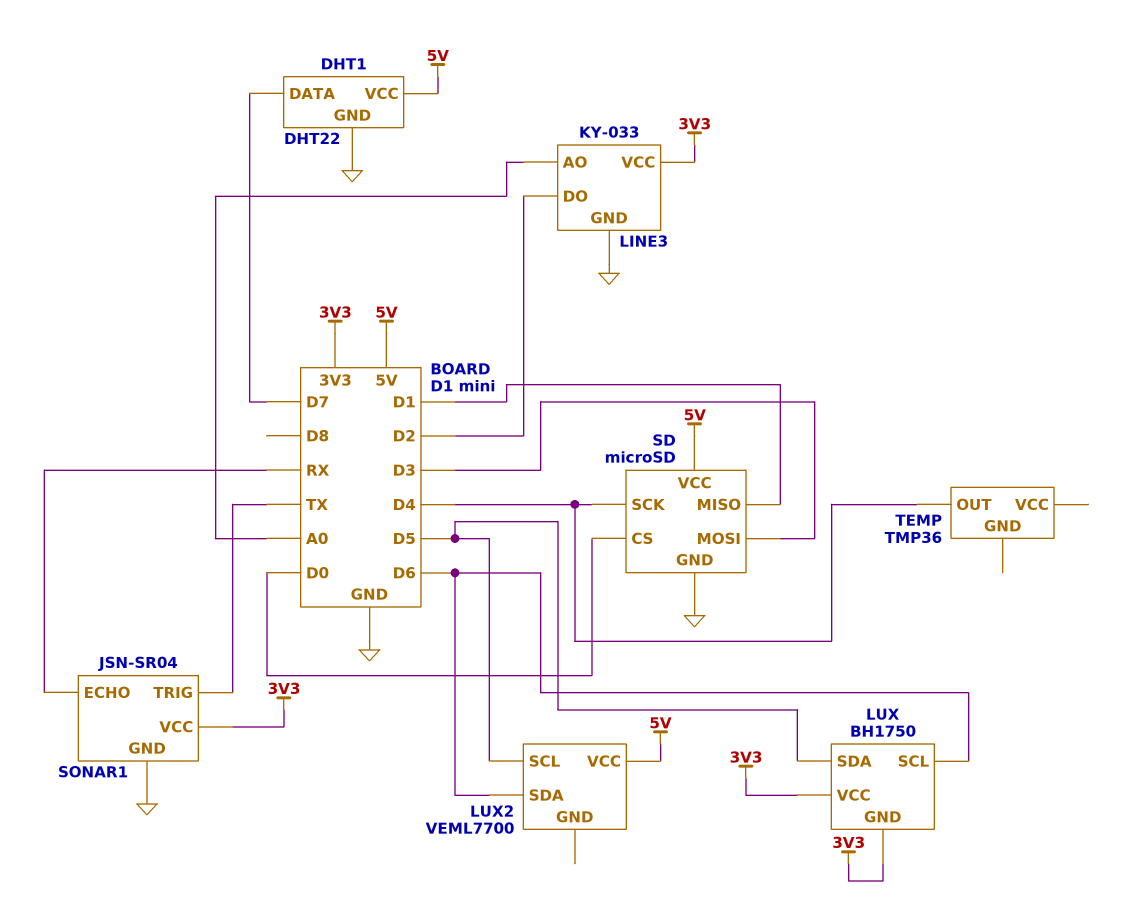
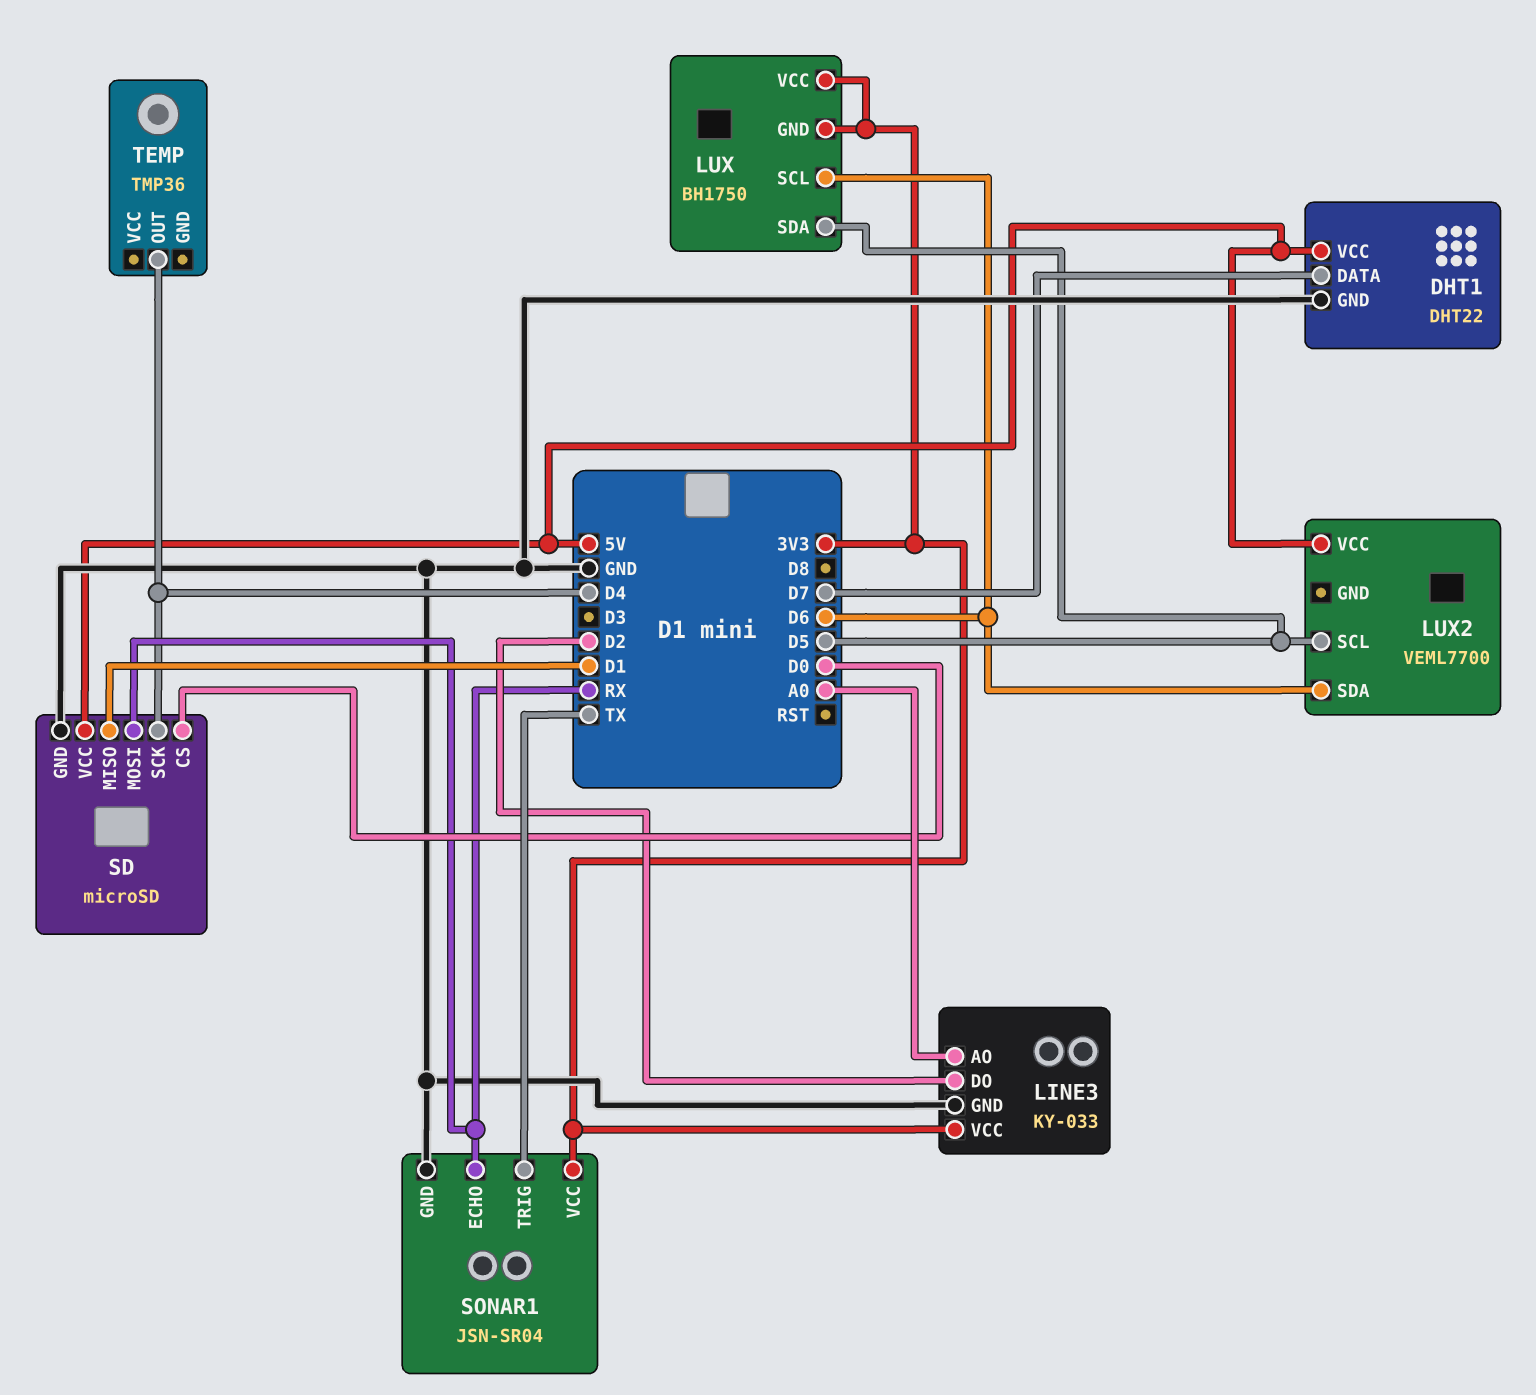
SD pin MOSI: D3 -> RX

